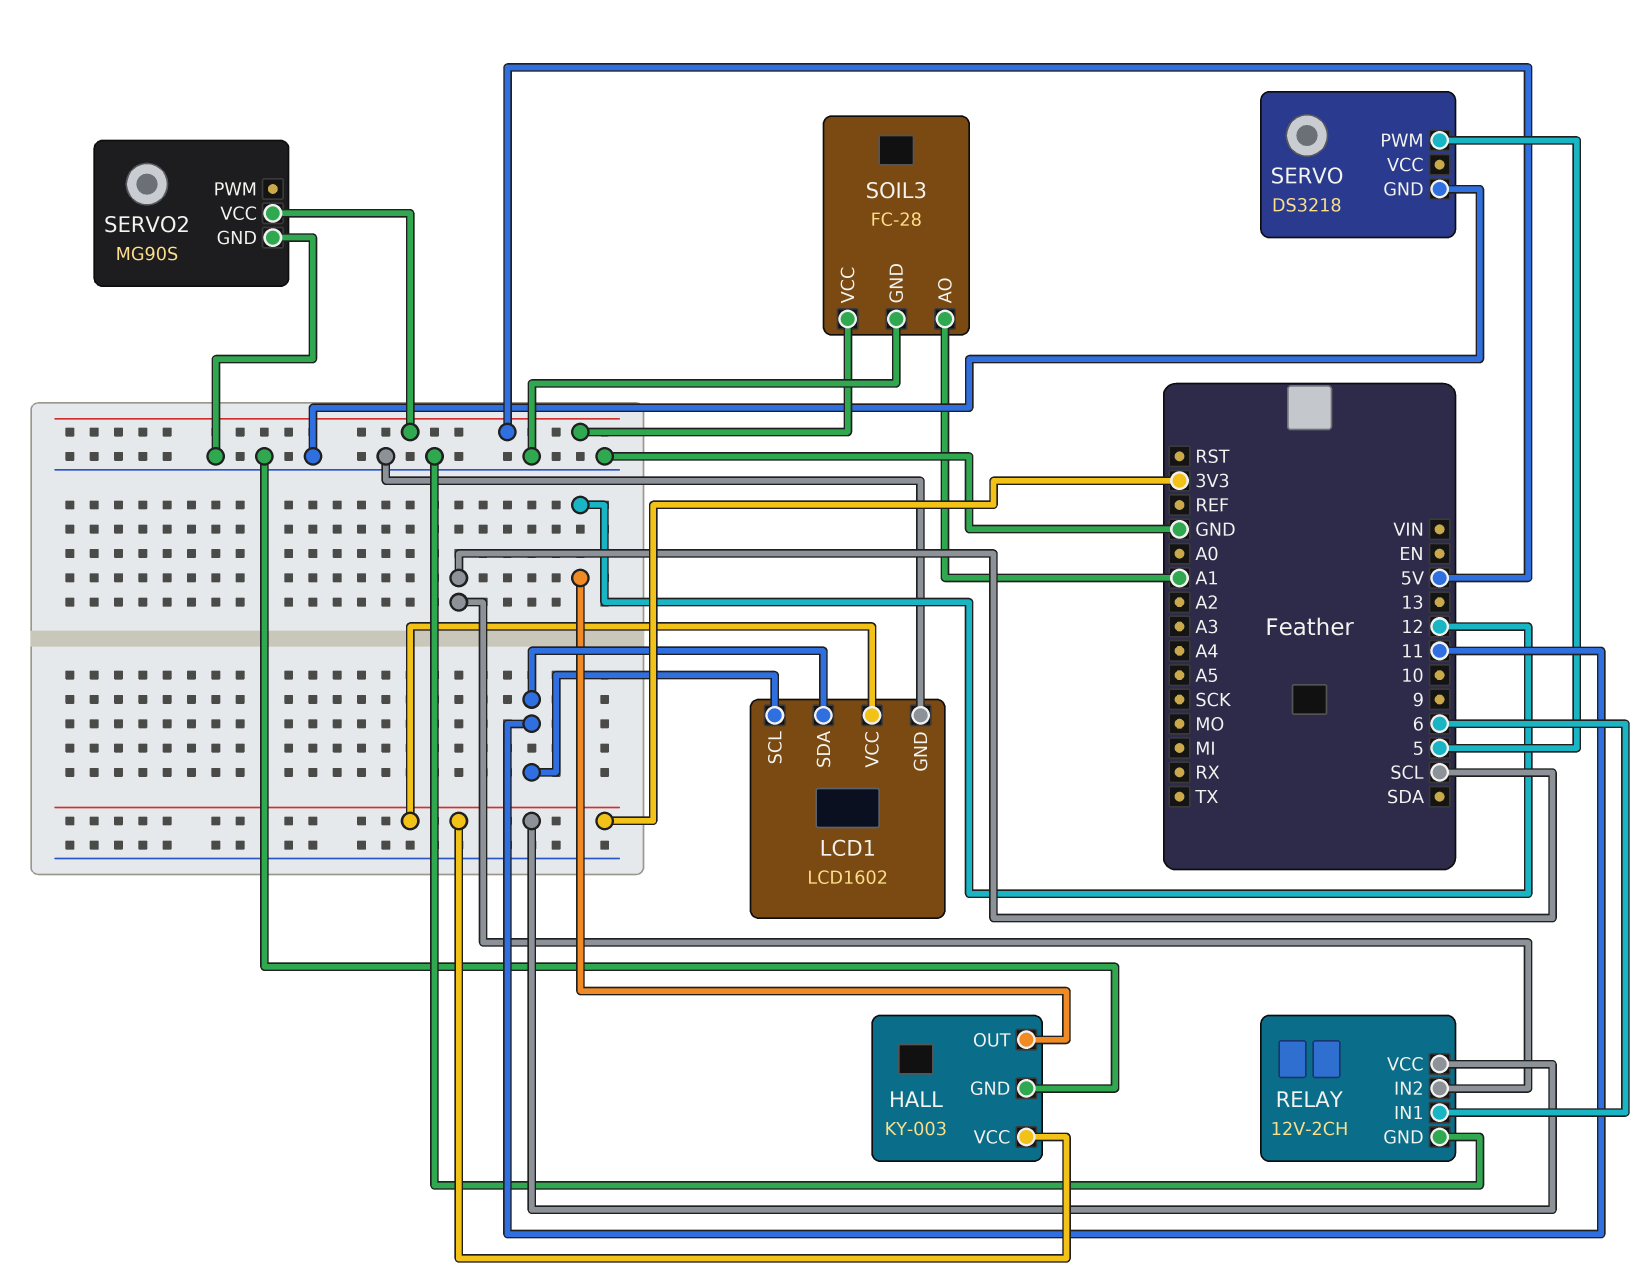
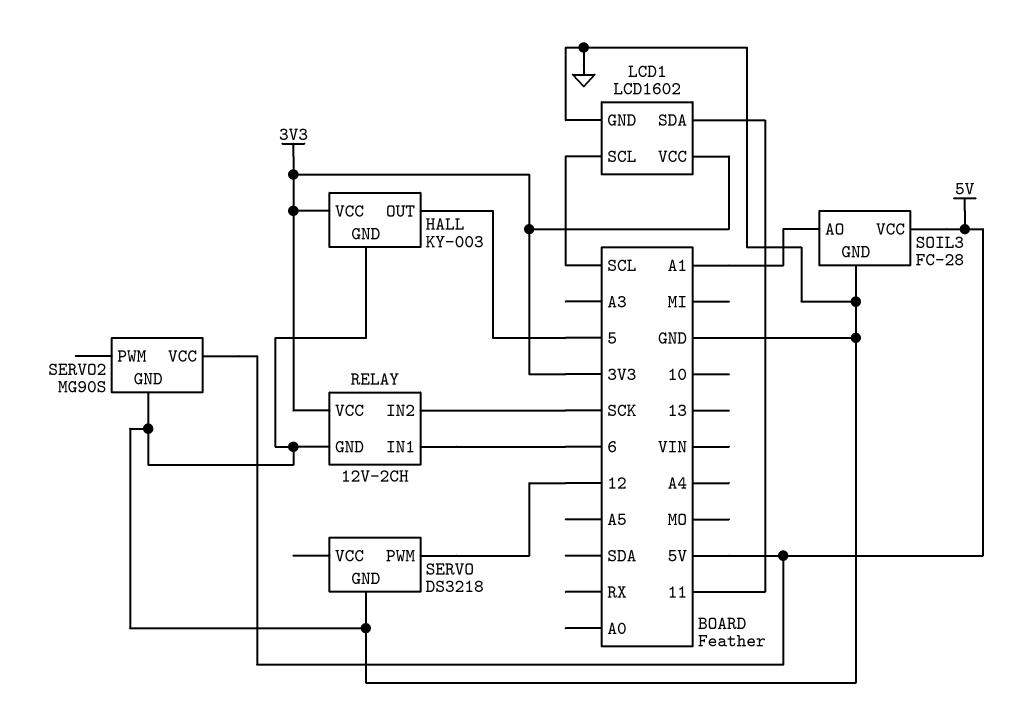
HALL pin OUT: 12 -> 5
LCD1 pin SCL: 11 -> SCL
RELAY pin IN2: SCL -> SCK
SERVO pin PWM: 5 -> 12

